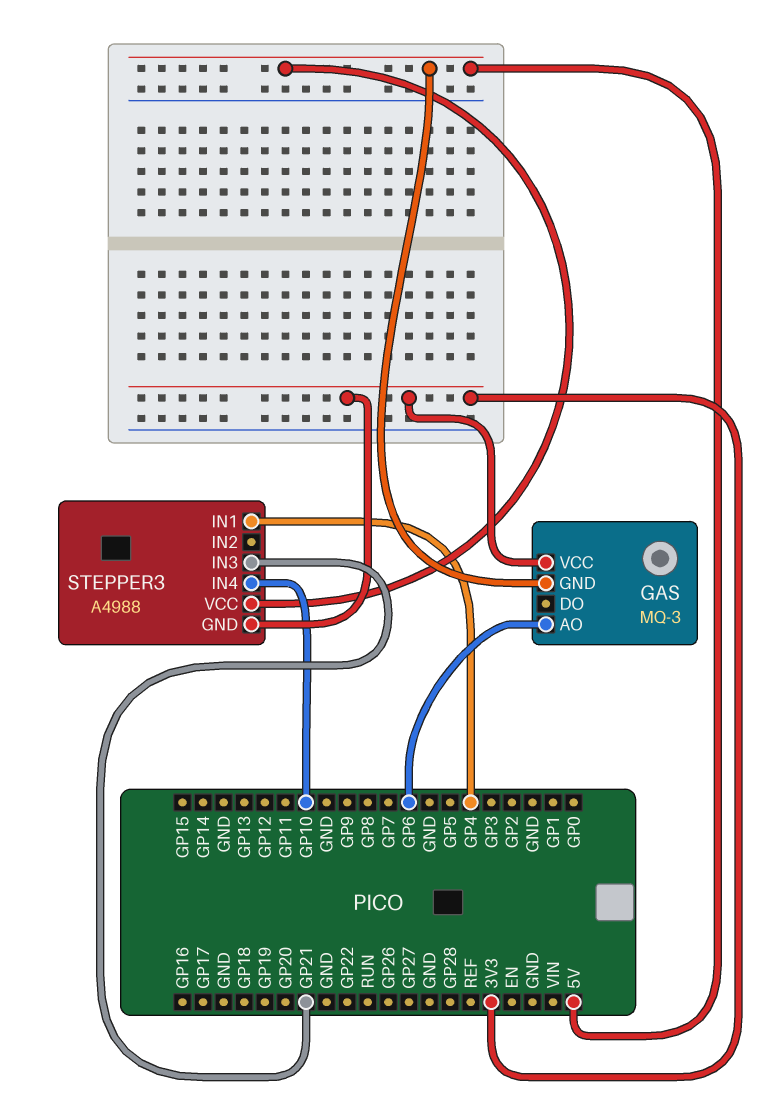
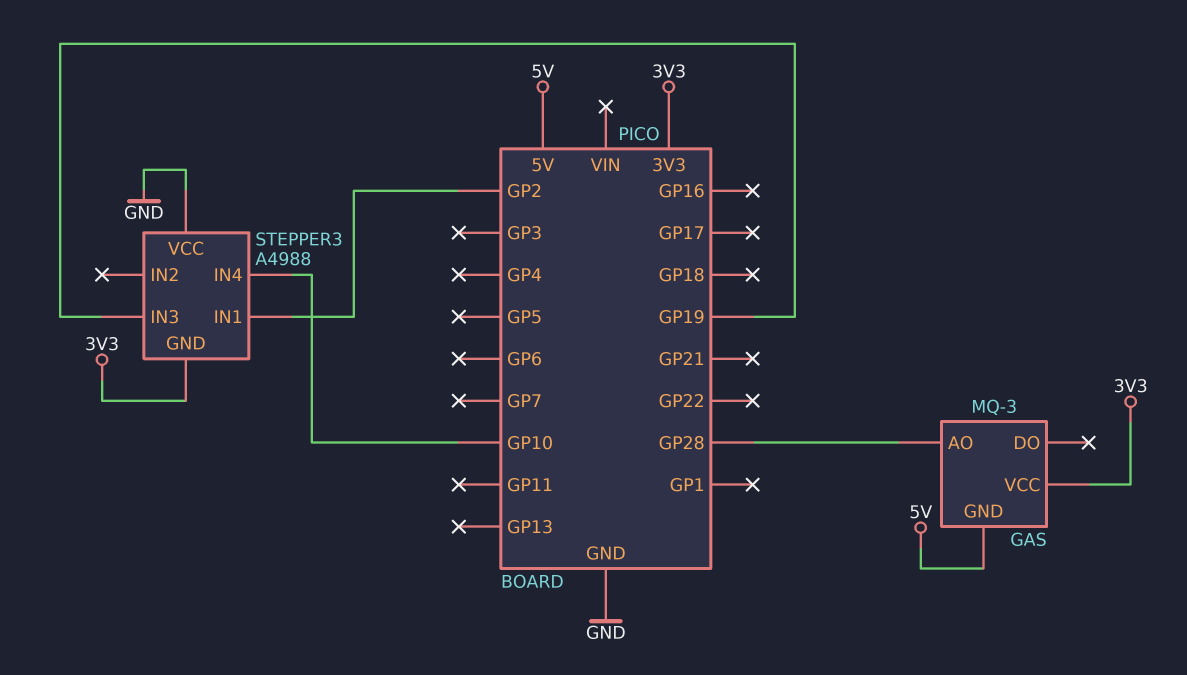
GAS pin AO: GP6 -> GP28
STEPPER3 pin IN1: GP4 -> GP2
STEPPER3 pin IN3: GP21 -> GP19
STEPPER3 pin VCC: 5V -> GND

